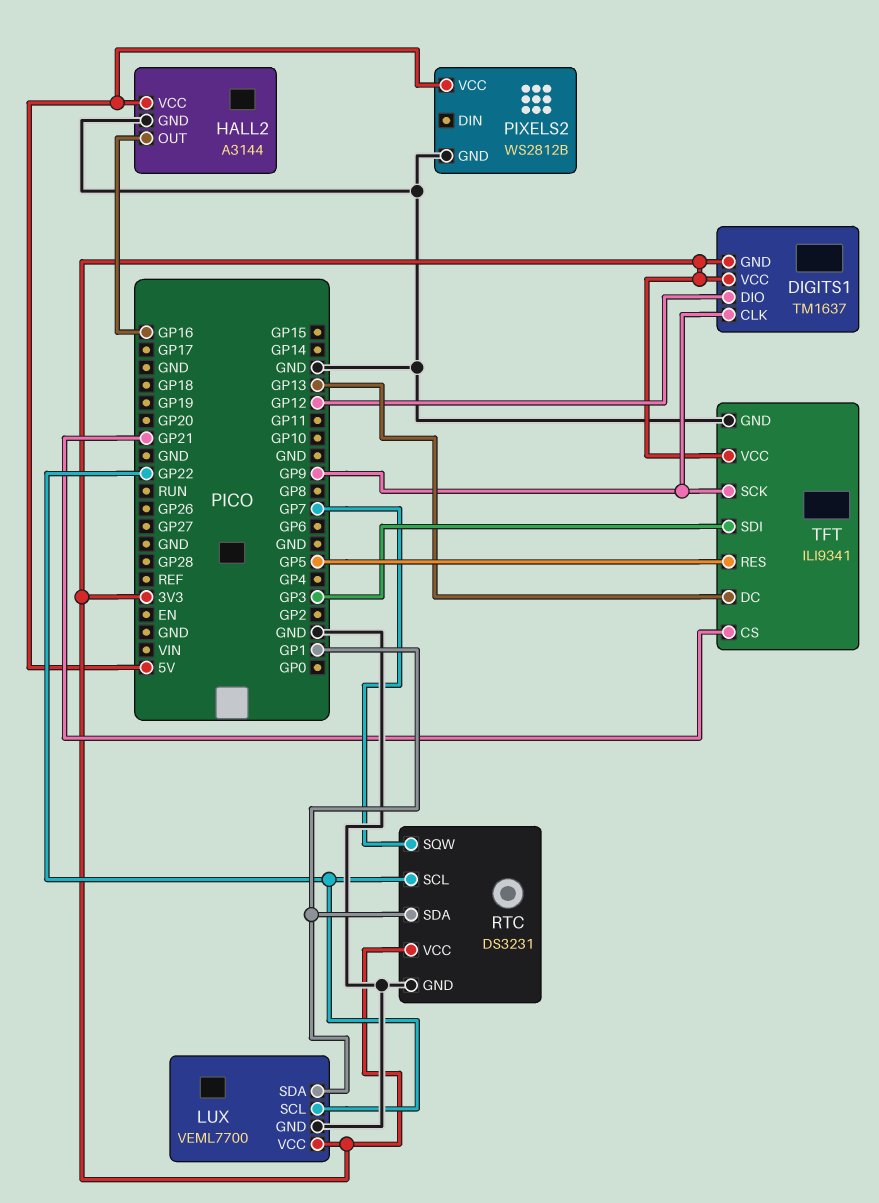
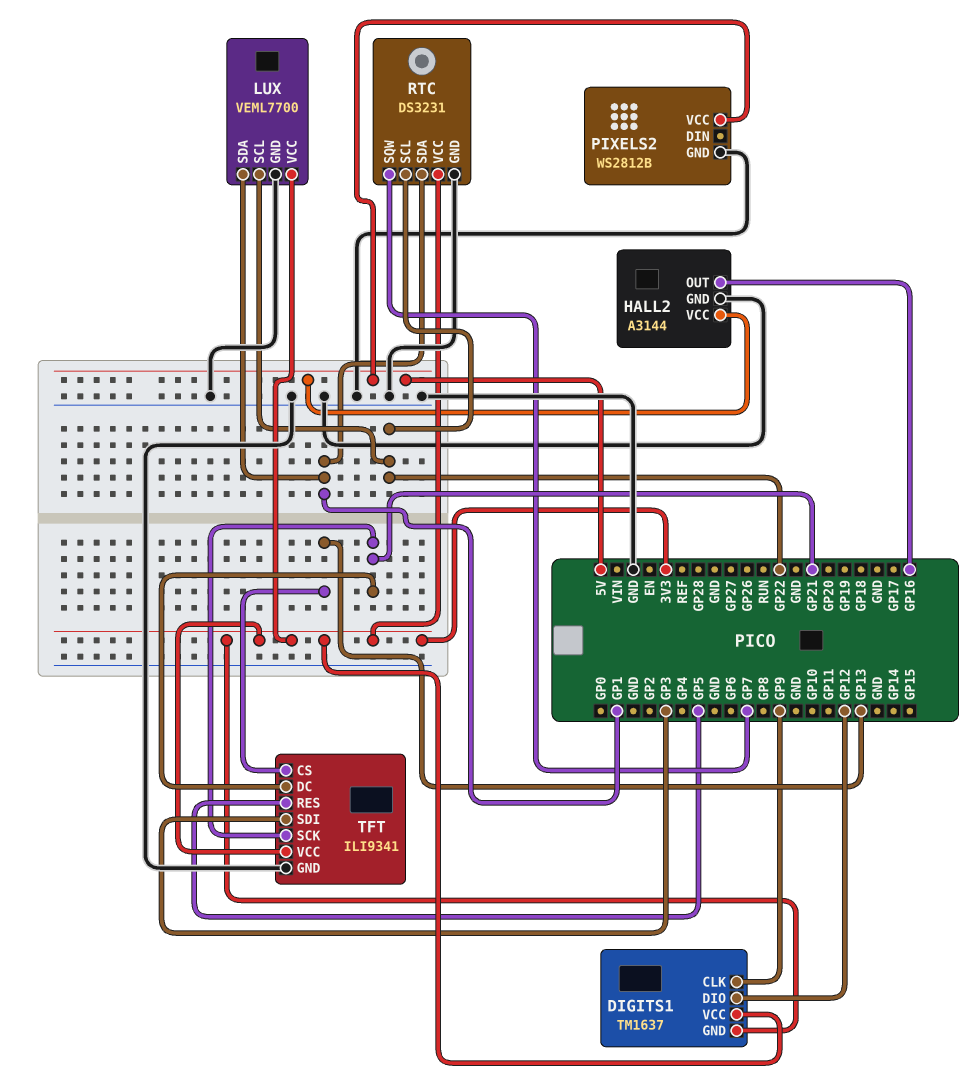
TFT pin CS: GP21 -> GP13
TFT pin DC: GP13 -> GP21
TFT pin SCK: GP9 -> GP21

